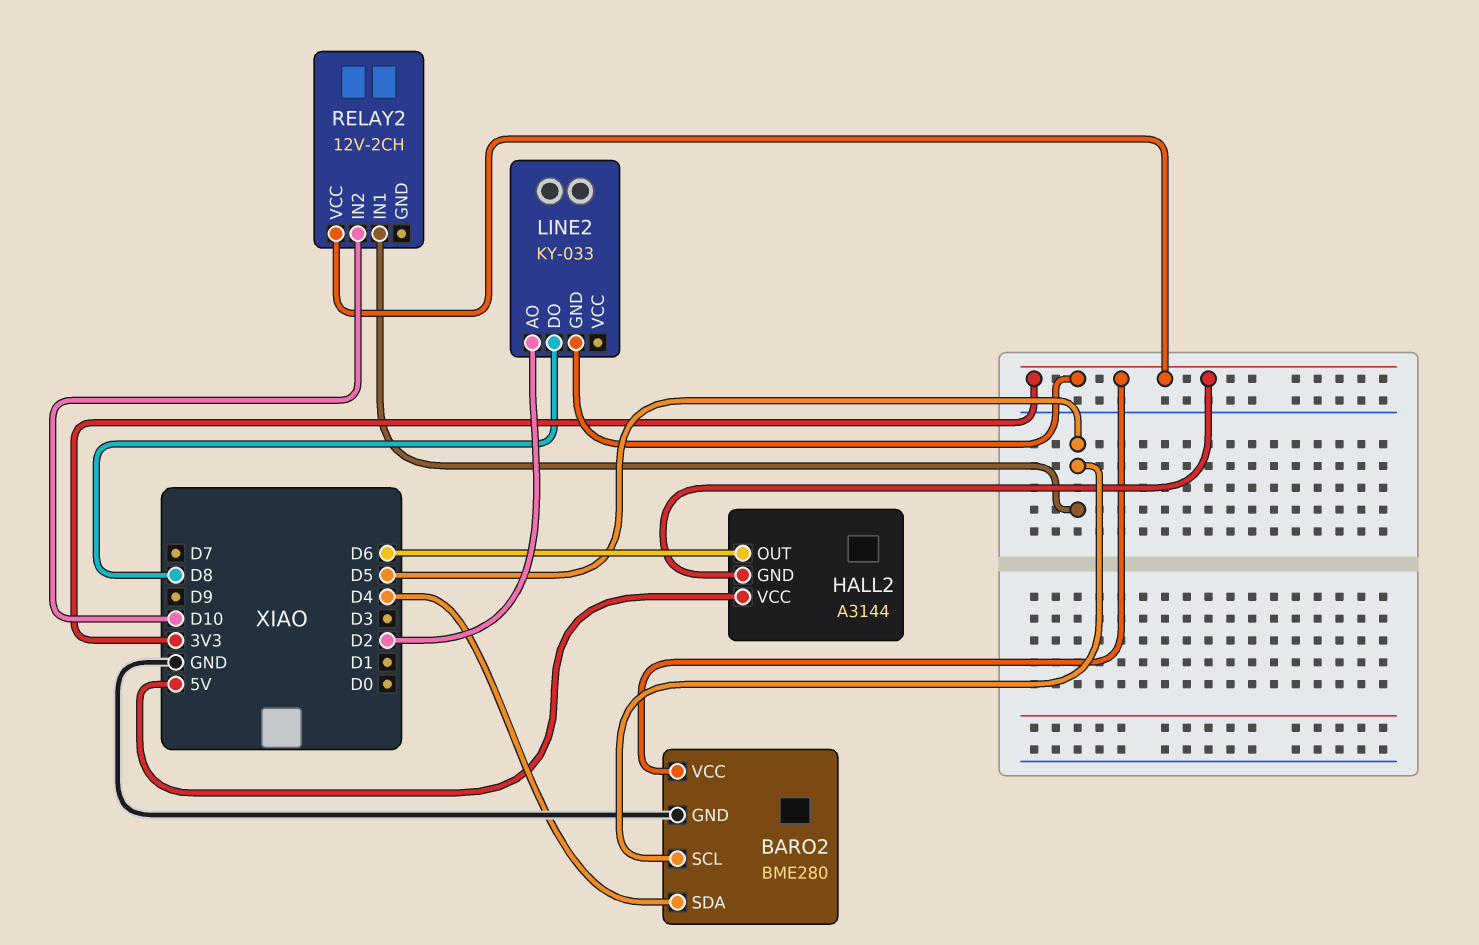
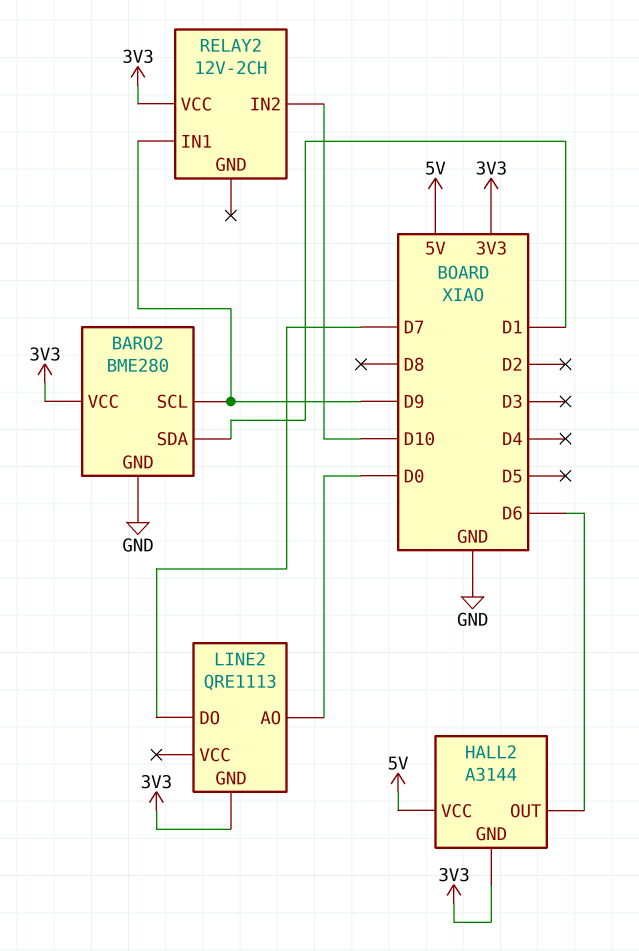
BARO2 pin SCL: D5 -> D9
BARO2 pin SDA: D4 -> D1
LINE2: KY-033 -> QRE1113
LINE2 pin AO: D2 -> D0
LINE2 pin DO: D8 -> D7
RELAY2 pin IN1: D5 -> D9

